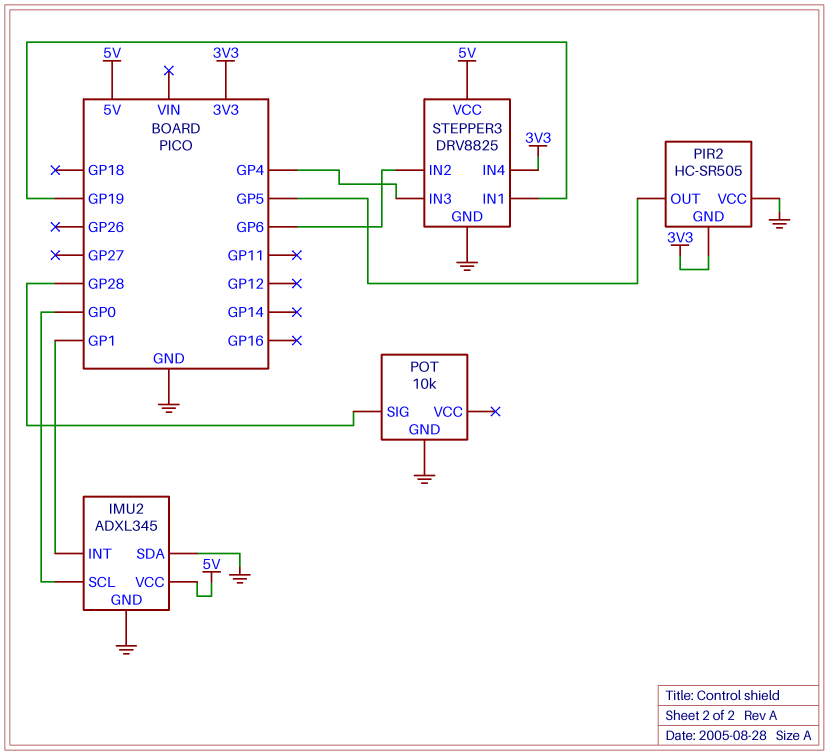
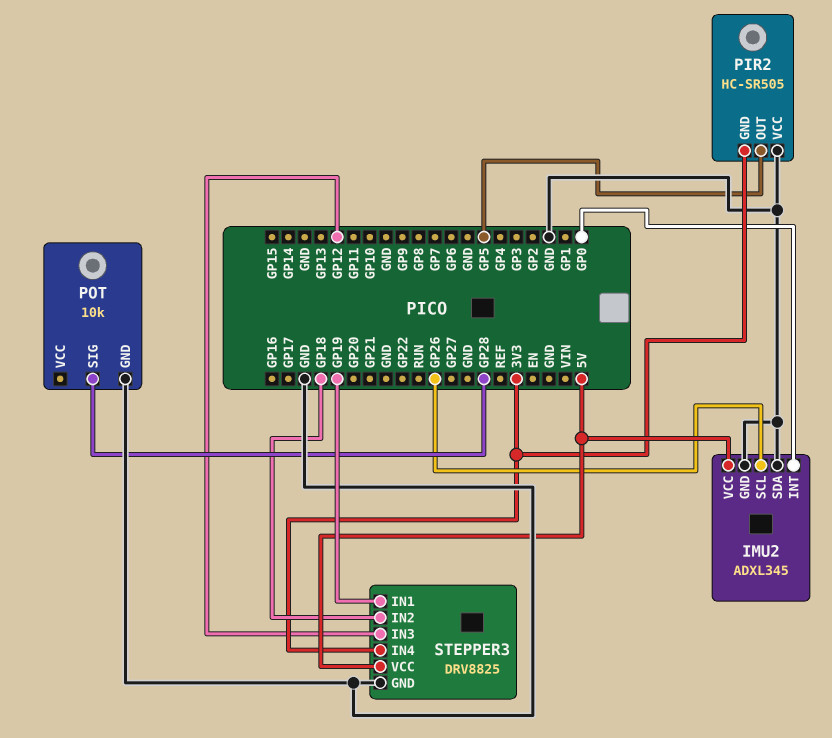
IMU2 pin INT: GP1 -> GP0
IMU2 pin SCL: GP0 -> GP26
STEPPER3 pin IN2: GP6 -> GP18
STEPPER3 pin IN3: GP4 -> GP12

